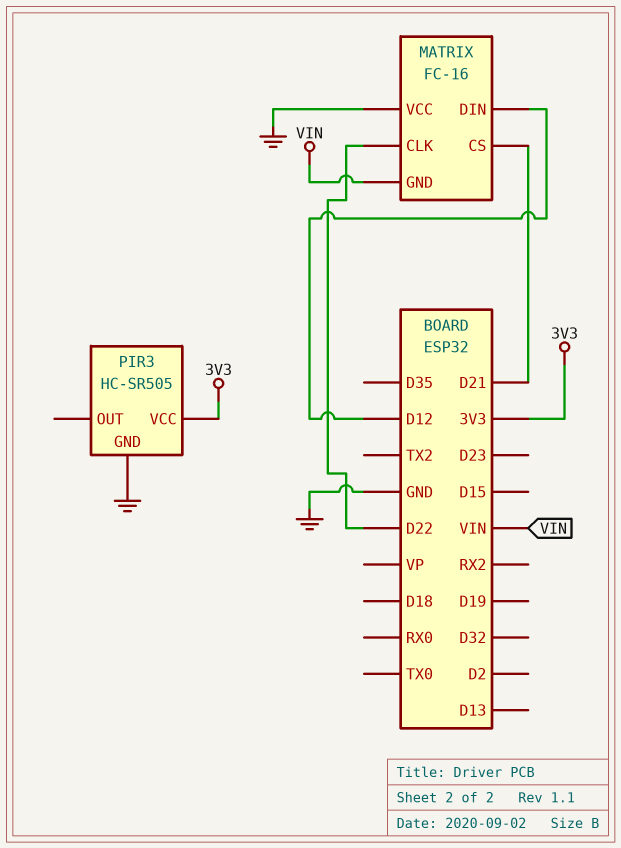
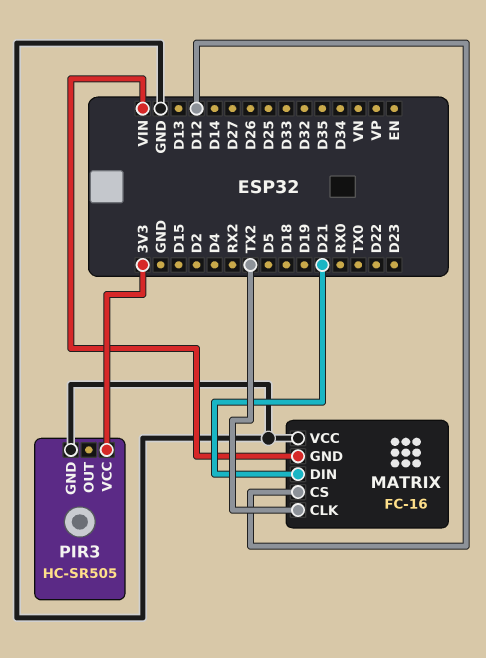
MATRIX pin CLK: D22 -> TX2
MATRIX pin CS: D21 -> D12
MATRIX pin DIN: D12 -> D21

